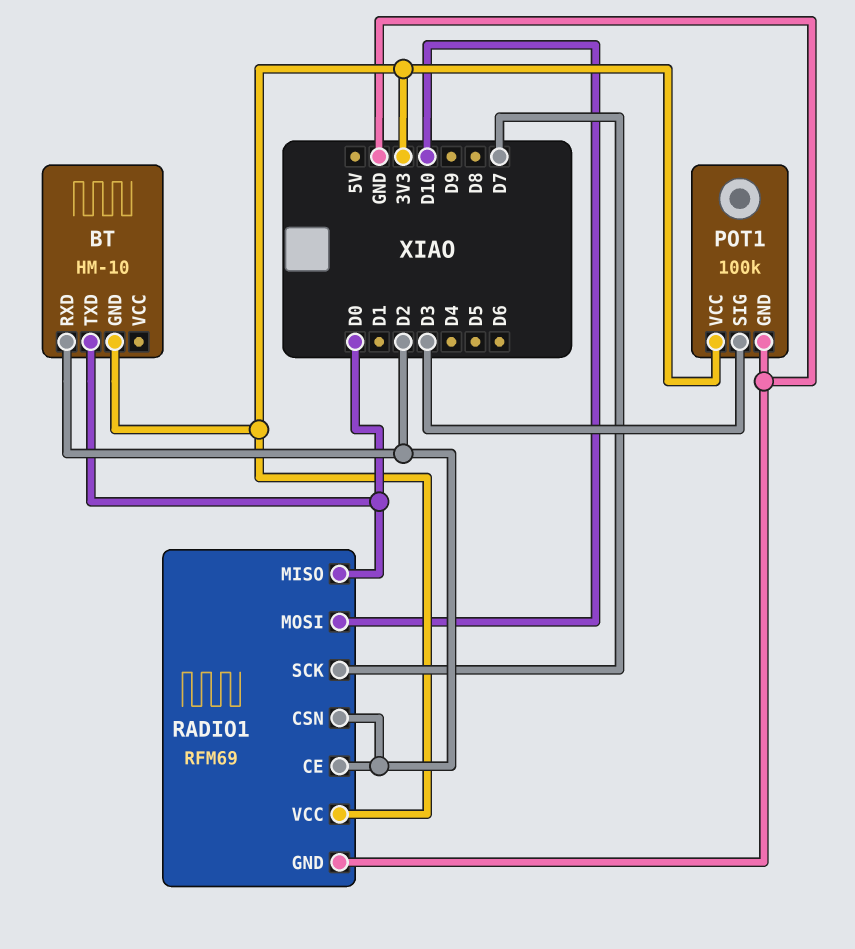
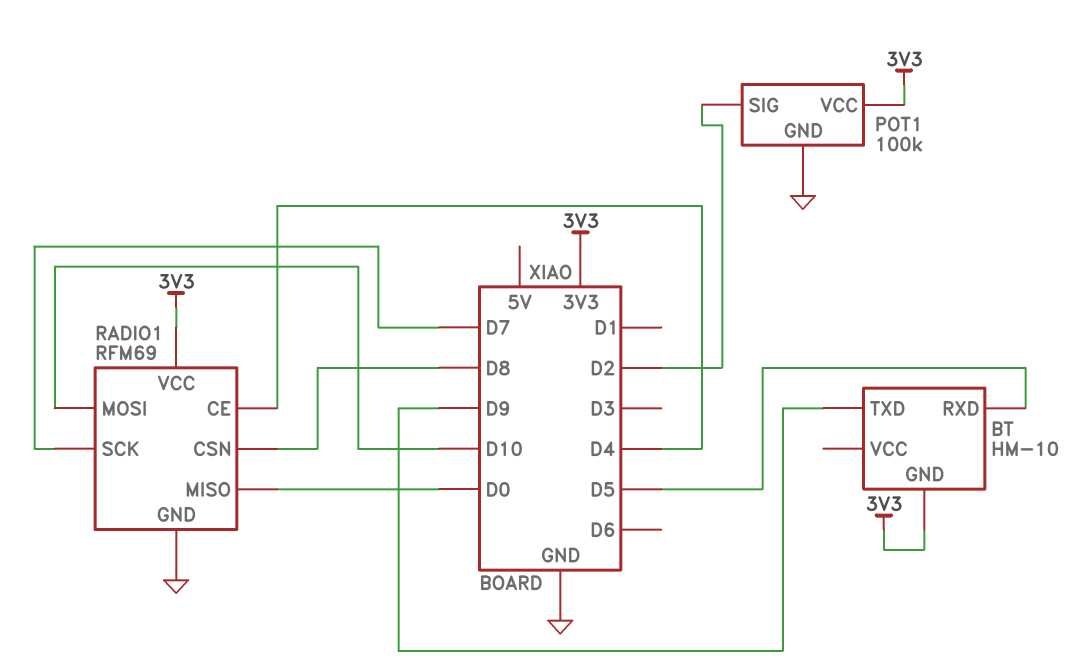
BT pin RXD: D2 -> D5
BT pin TXD: D0 -> D9
POT1 pin SIG: D3 -> D2
RADIO1 pin CE: D2 -> D4
RADIO1 pin CSN: D2 -> D8

